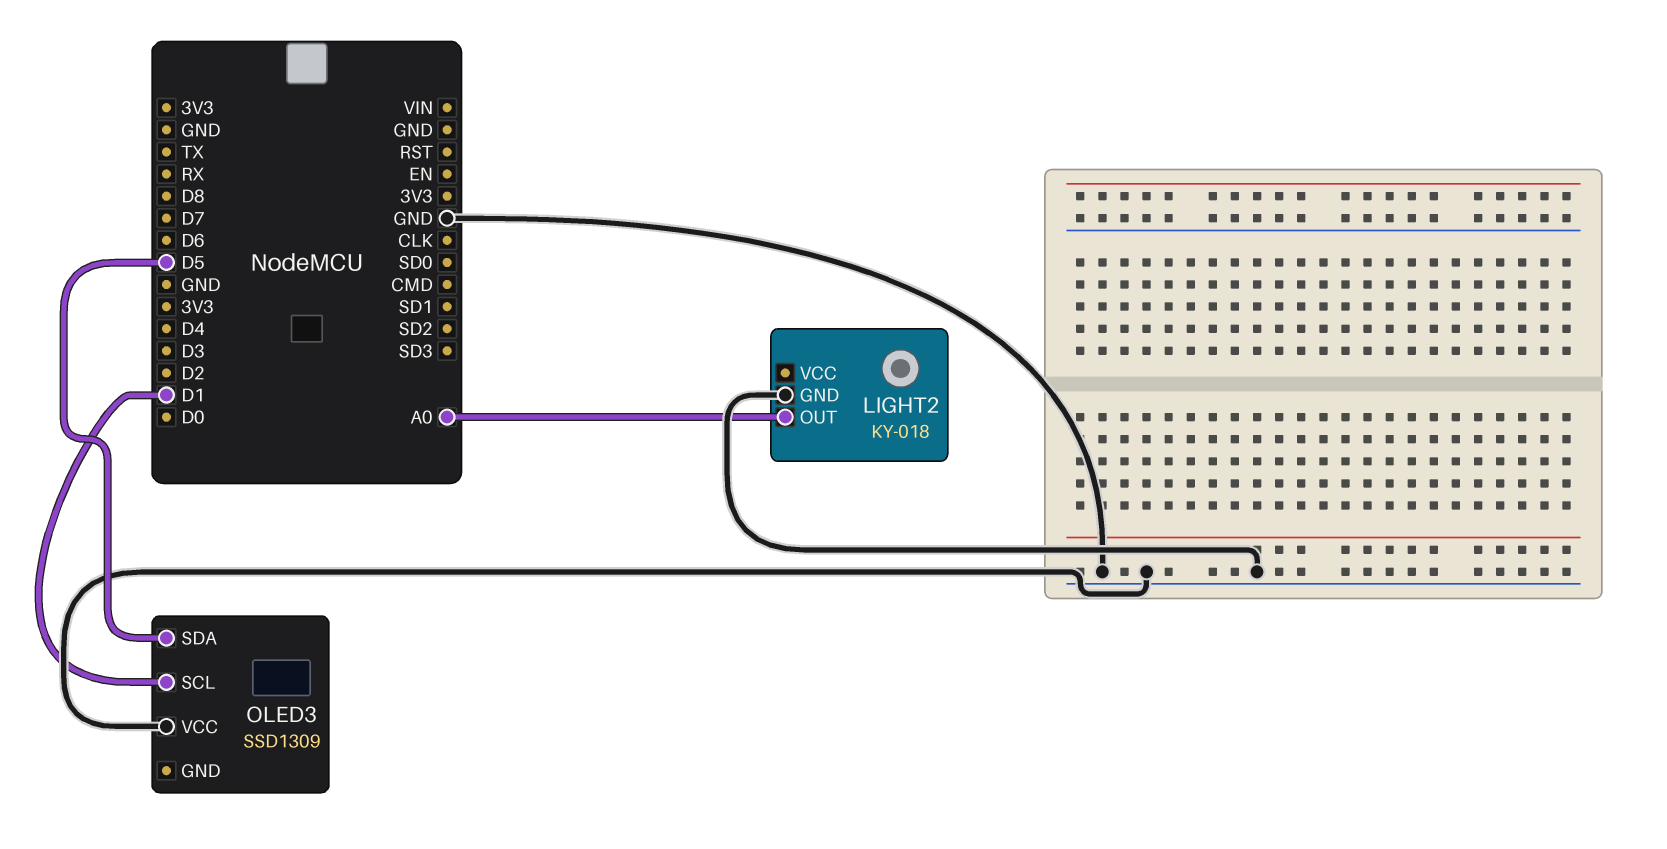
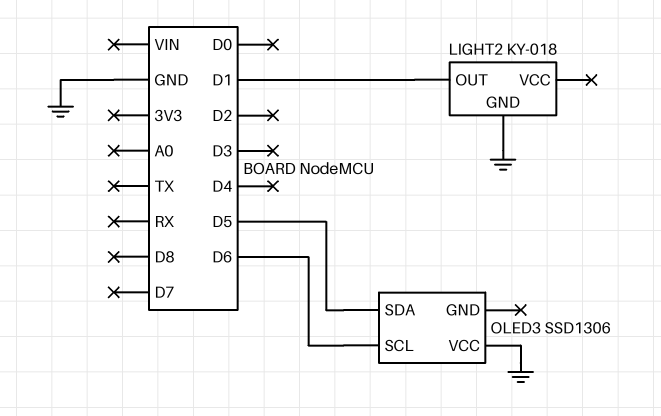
LIGHT2 pin OUT: A0 -> D1
OLED3: SSD1309 -> SSD1306
OLED3 pin SCL: D1 -> D6

